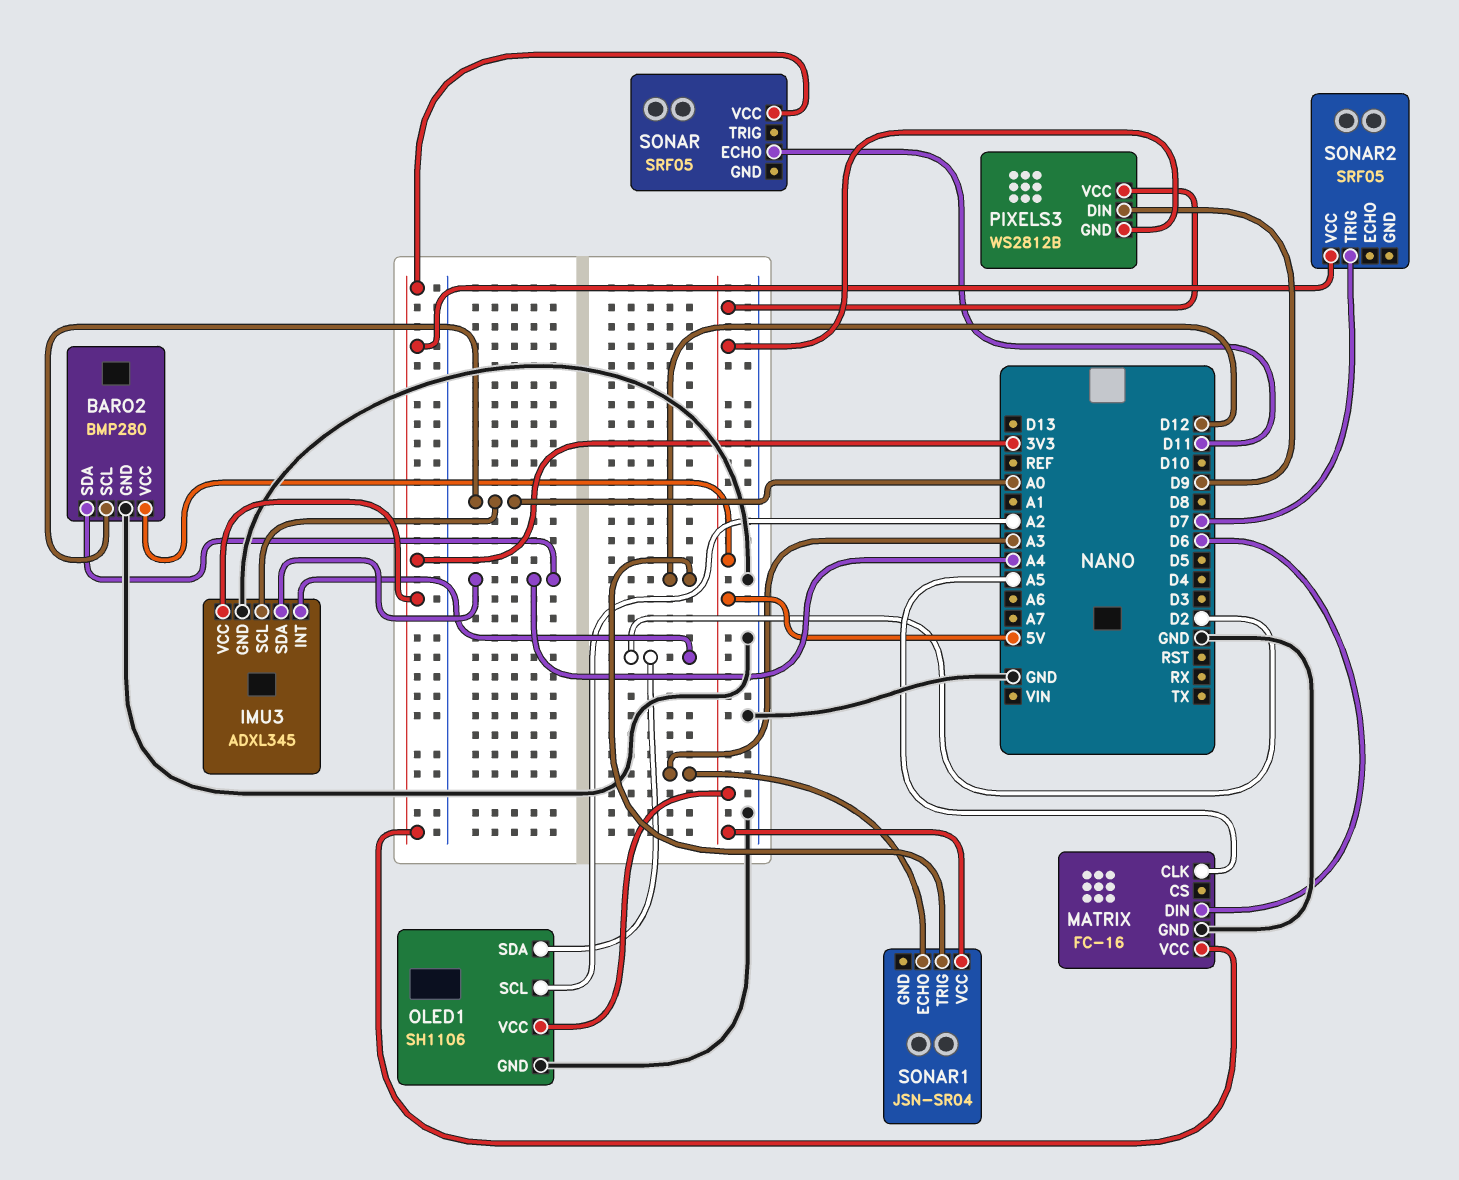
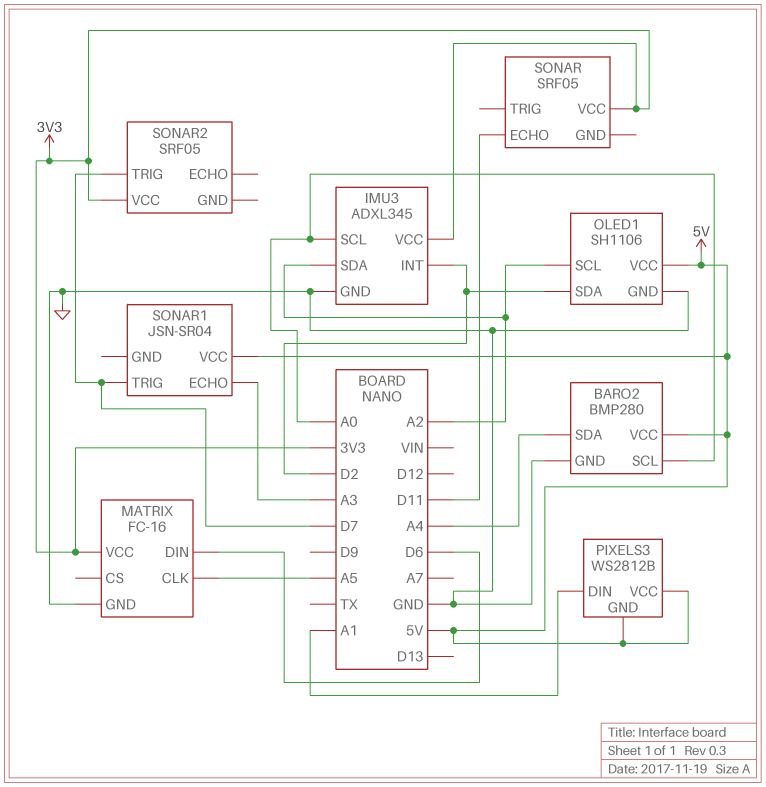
IMU3 pin SDA: A4 -> A2
PIXELS3 pin DIN: D9 -> A1
SONAR1 pin TRIG: D12 -> D7

